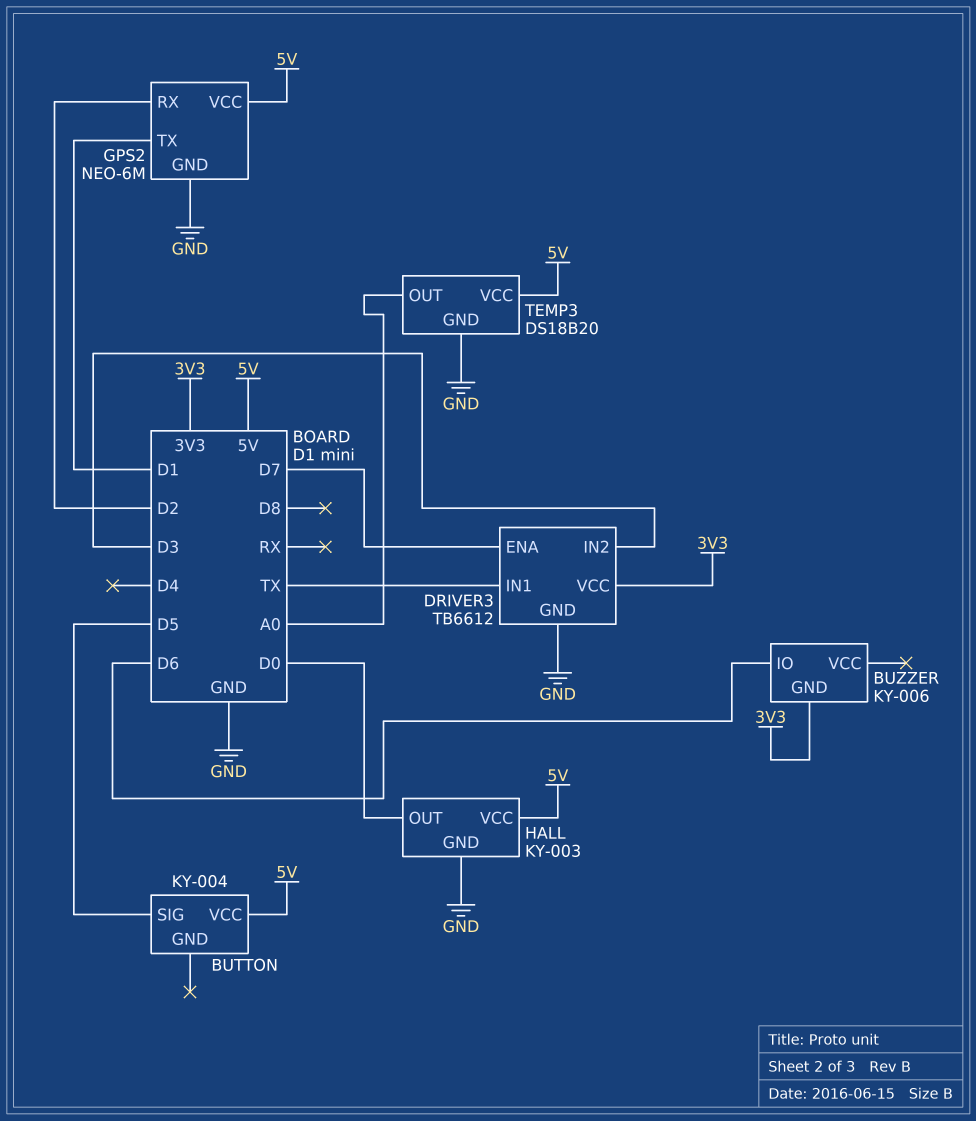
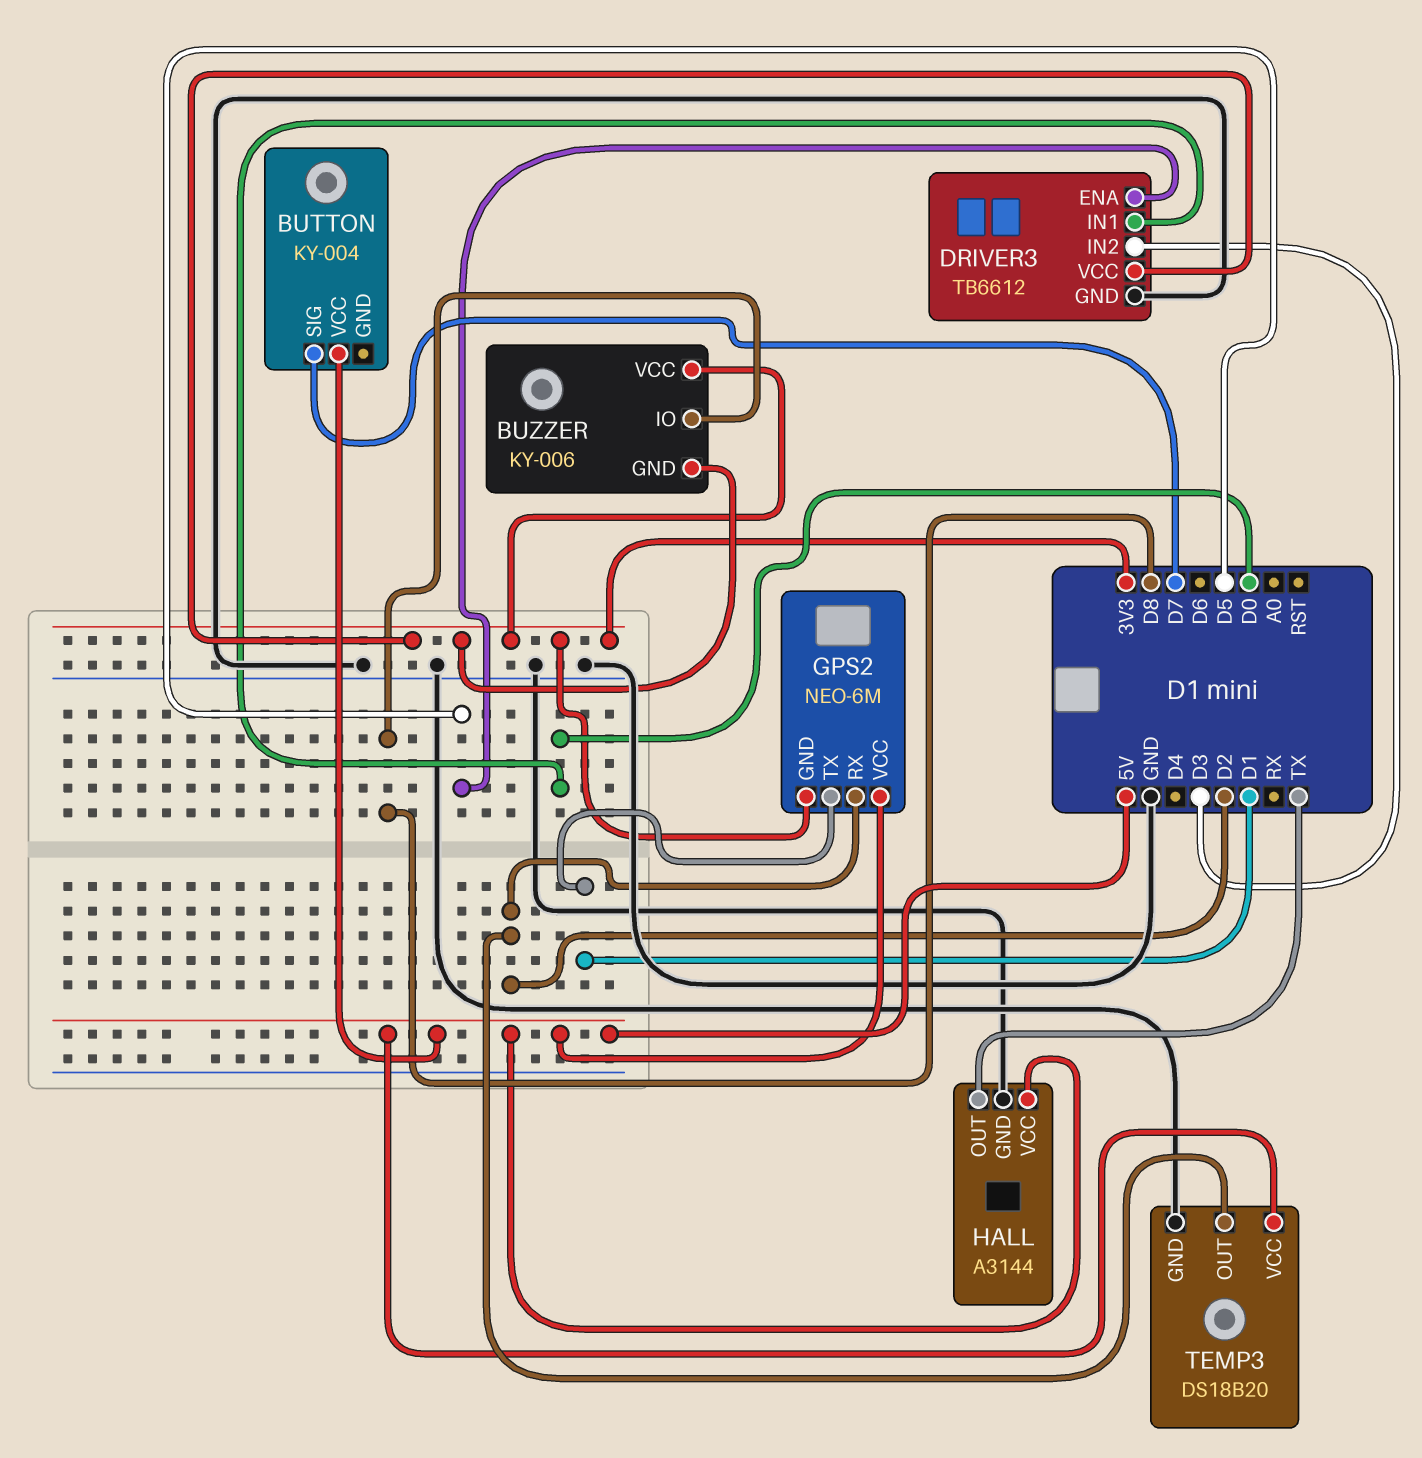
BUTTON pin SIG: D5 -> D7
BUZZER pin IO: D6 -> D8
BUZZER pin VCC: none -> 3V3
DRIVER3 pin ENA: D7 -> D5
DRIVER3 pin IN1: TX -> D0
GPS2 pin GND: GND -> 3V3
HALL: KY-003 -> A3144
HALL pin OUT: D0 -> TX
TEMP3 pin OUT: A0 -> D2

